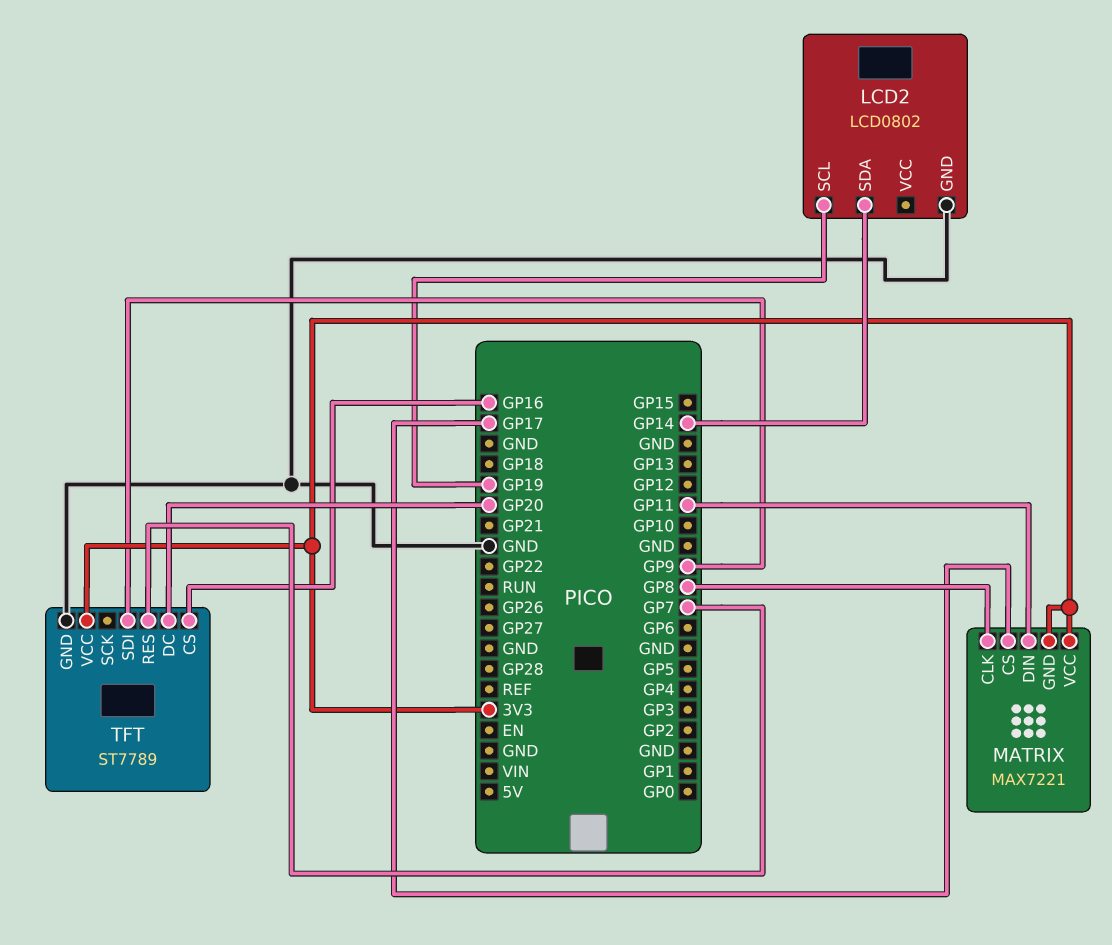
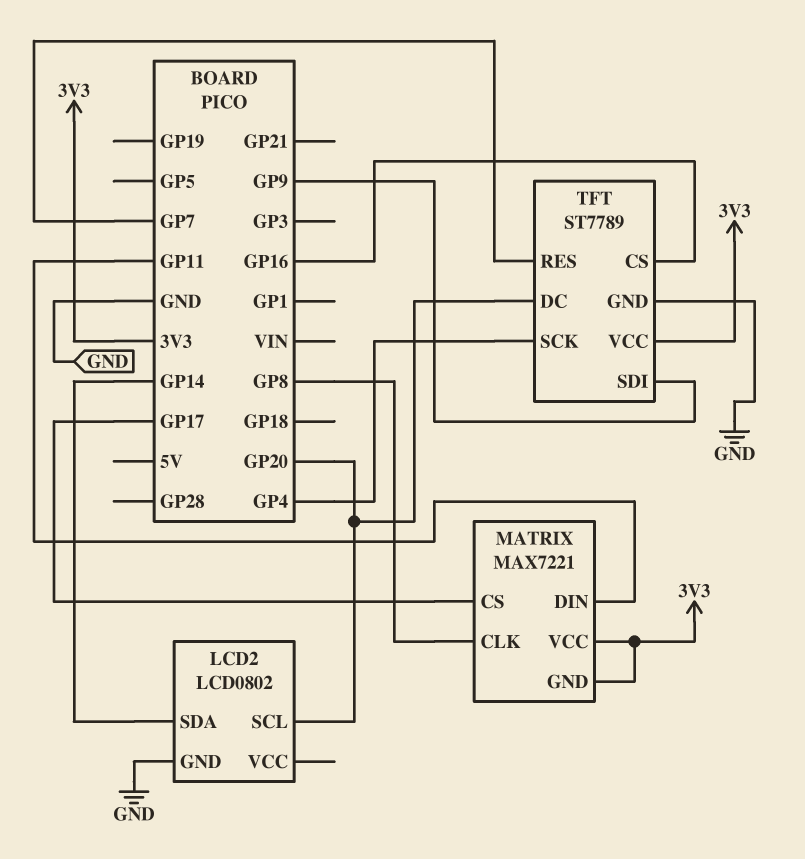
LCD2 pin SCL: GP19 -> GP20
TFT pin SCK: none -> GP4

